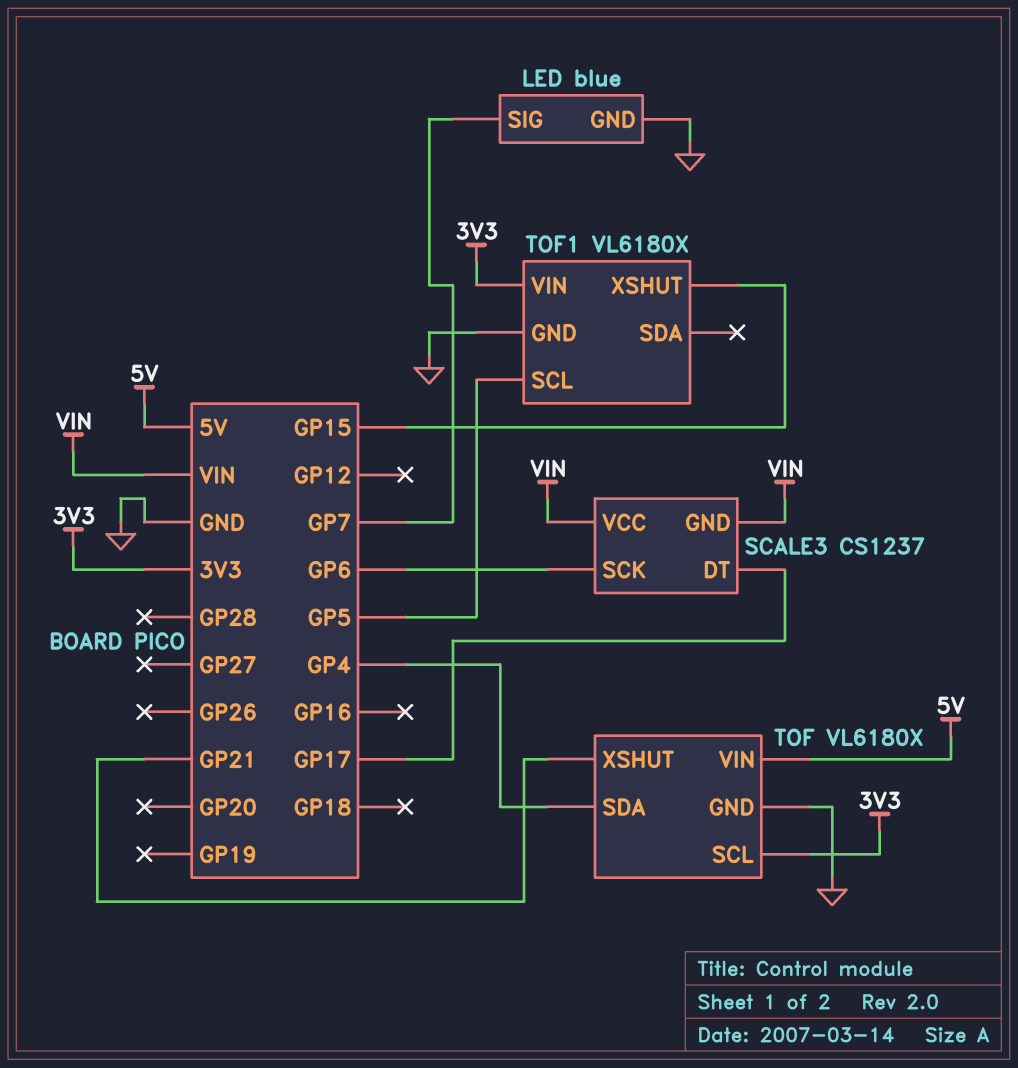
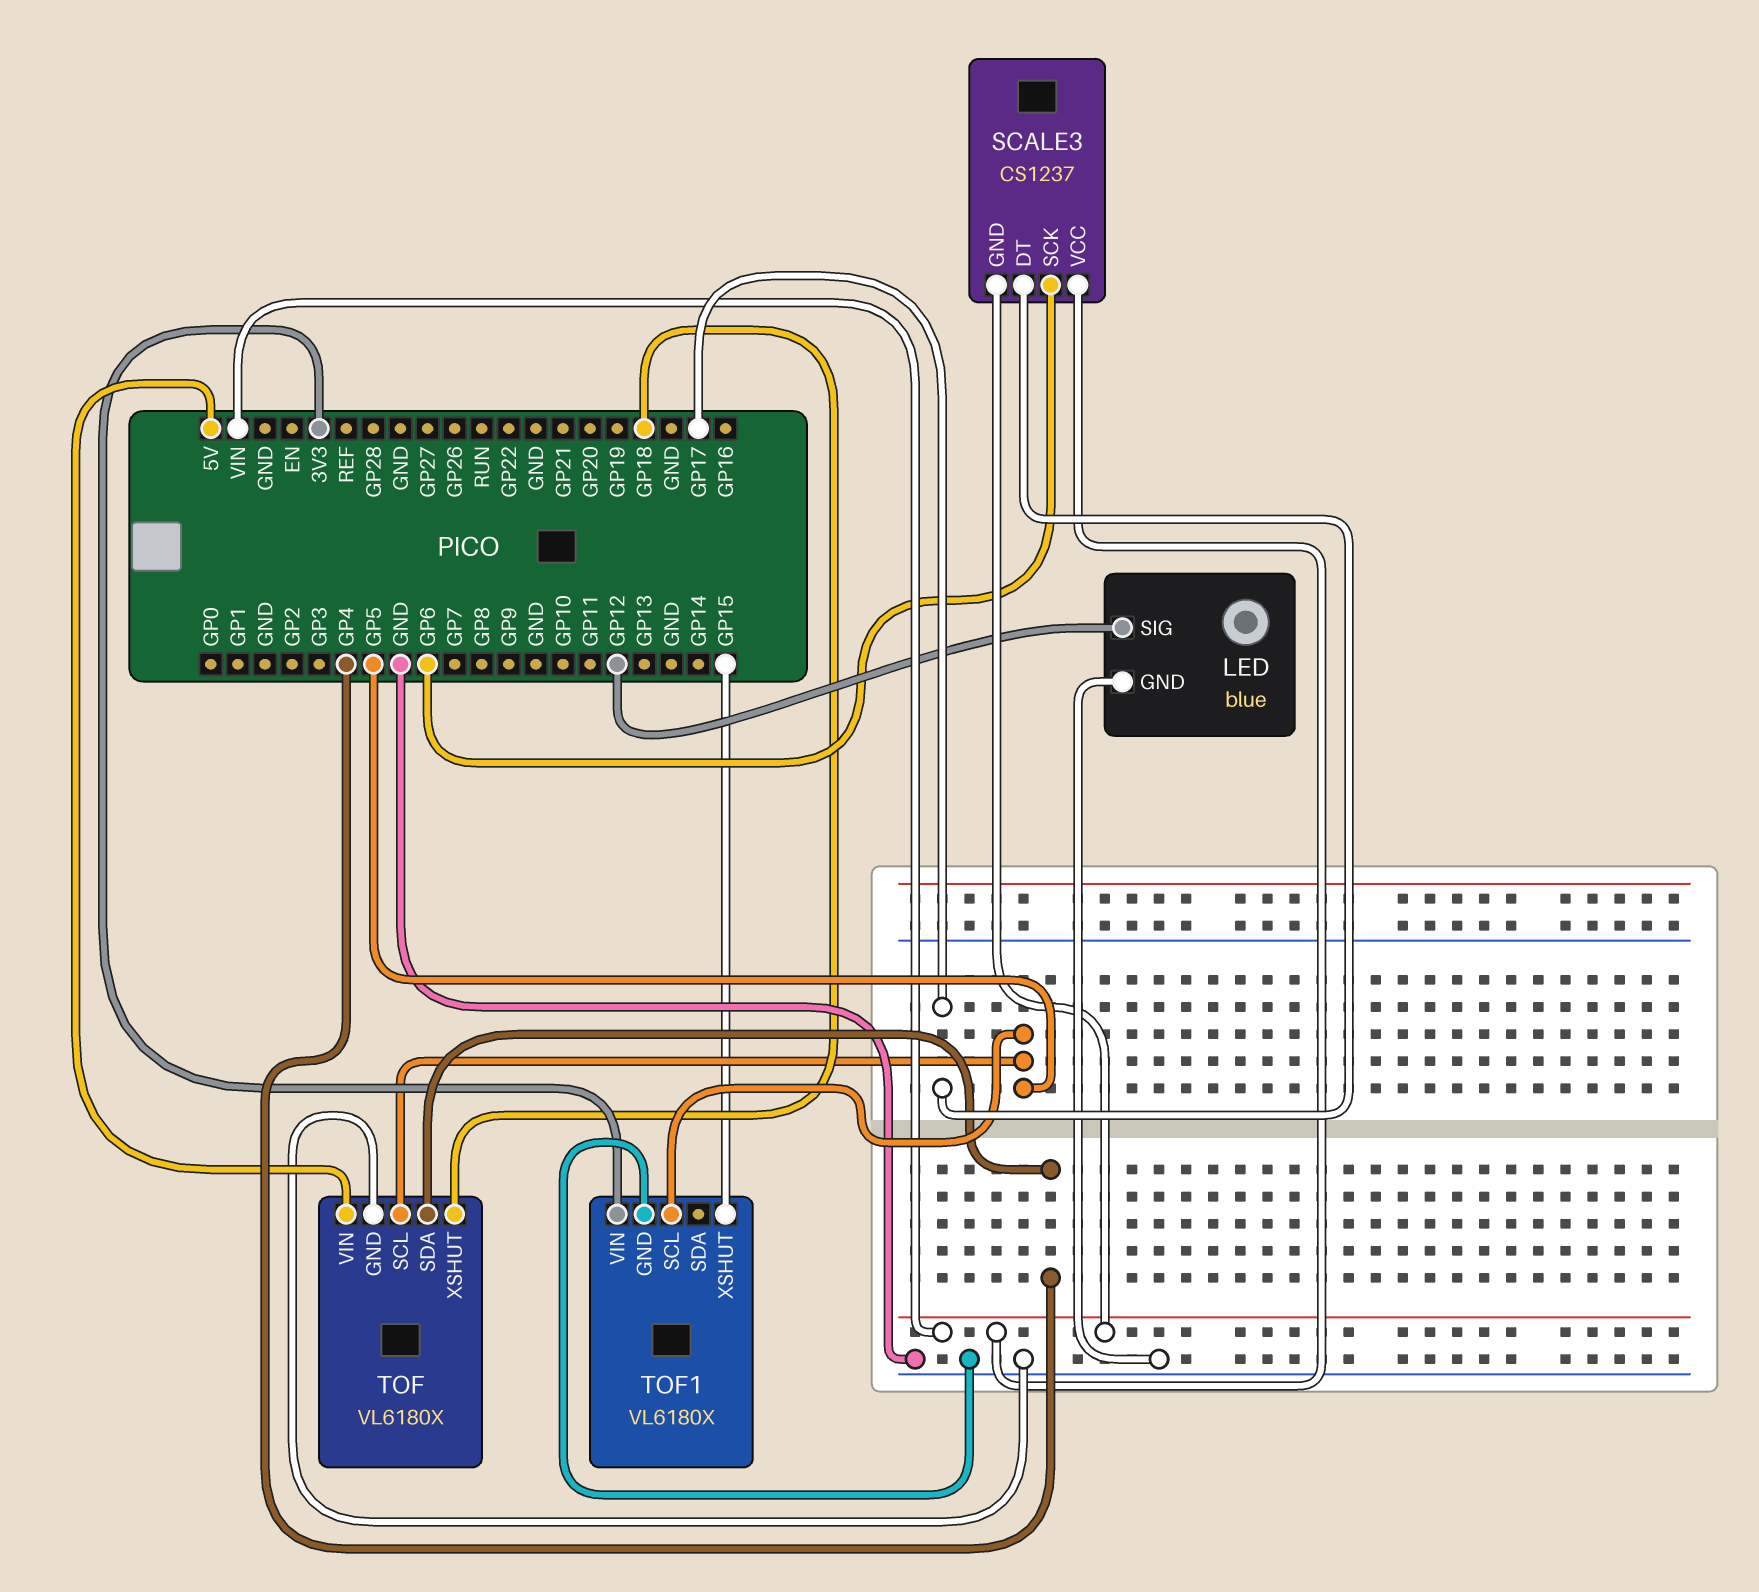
LED pin SIG: GP7 -> GP12
TOF pin SCL: 3V3 -> GP5
TOF pin XSHUT: GP21 -> GP18

